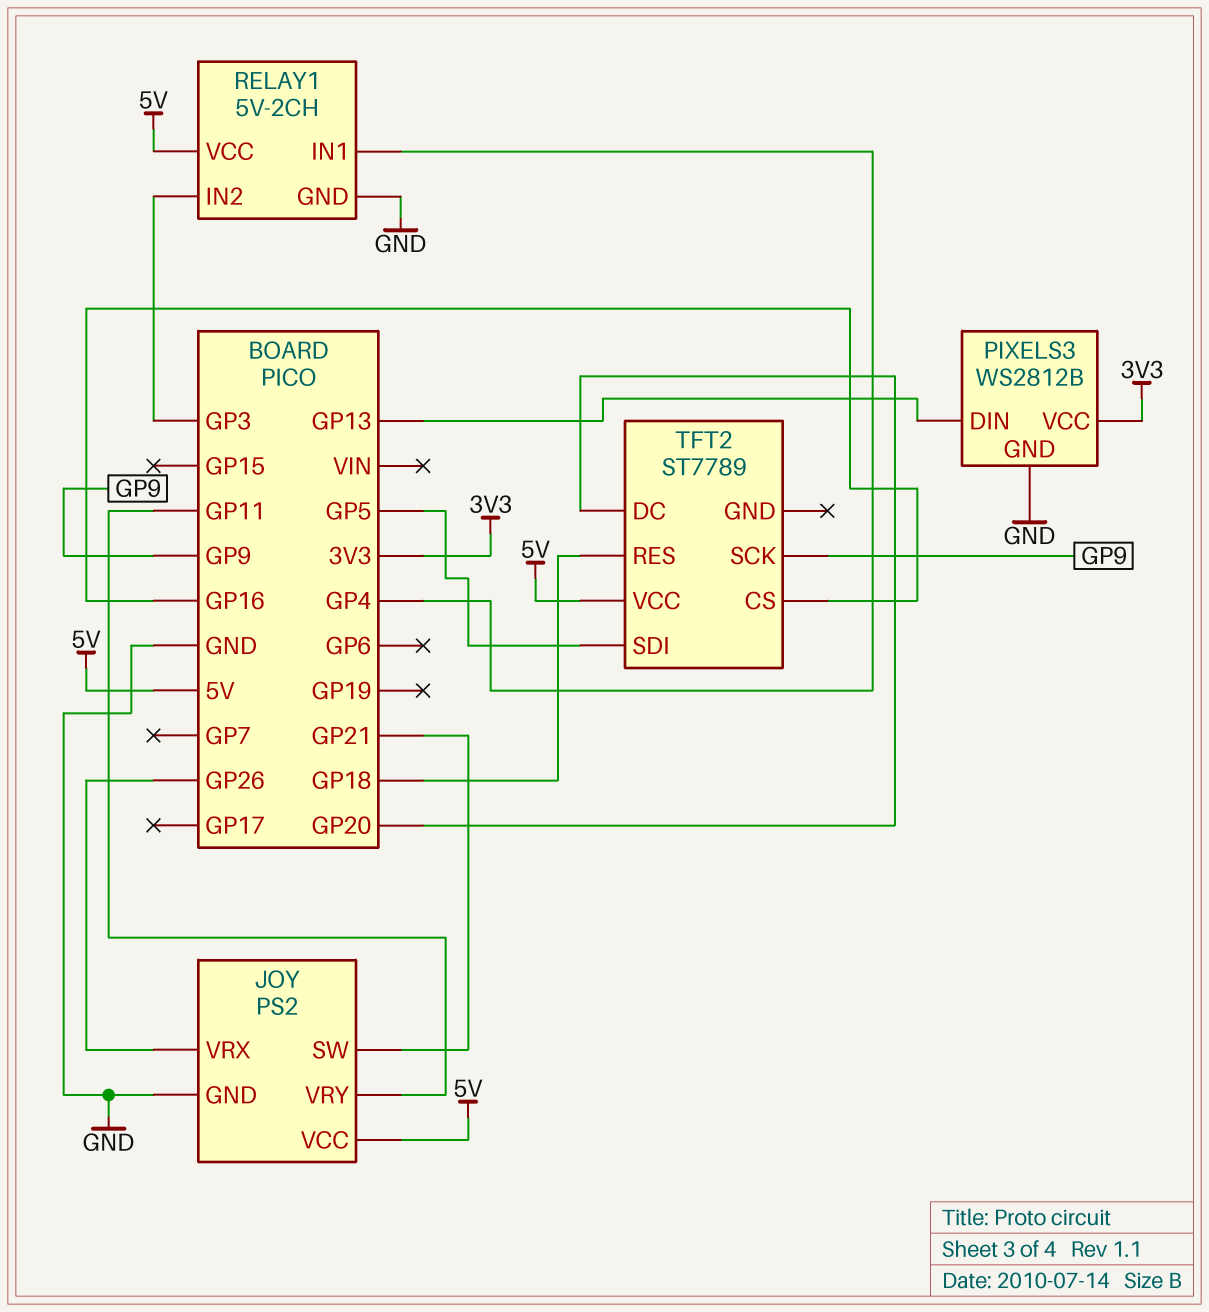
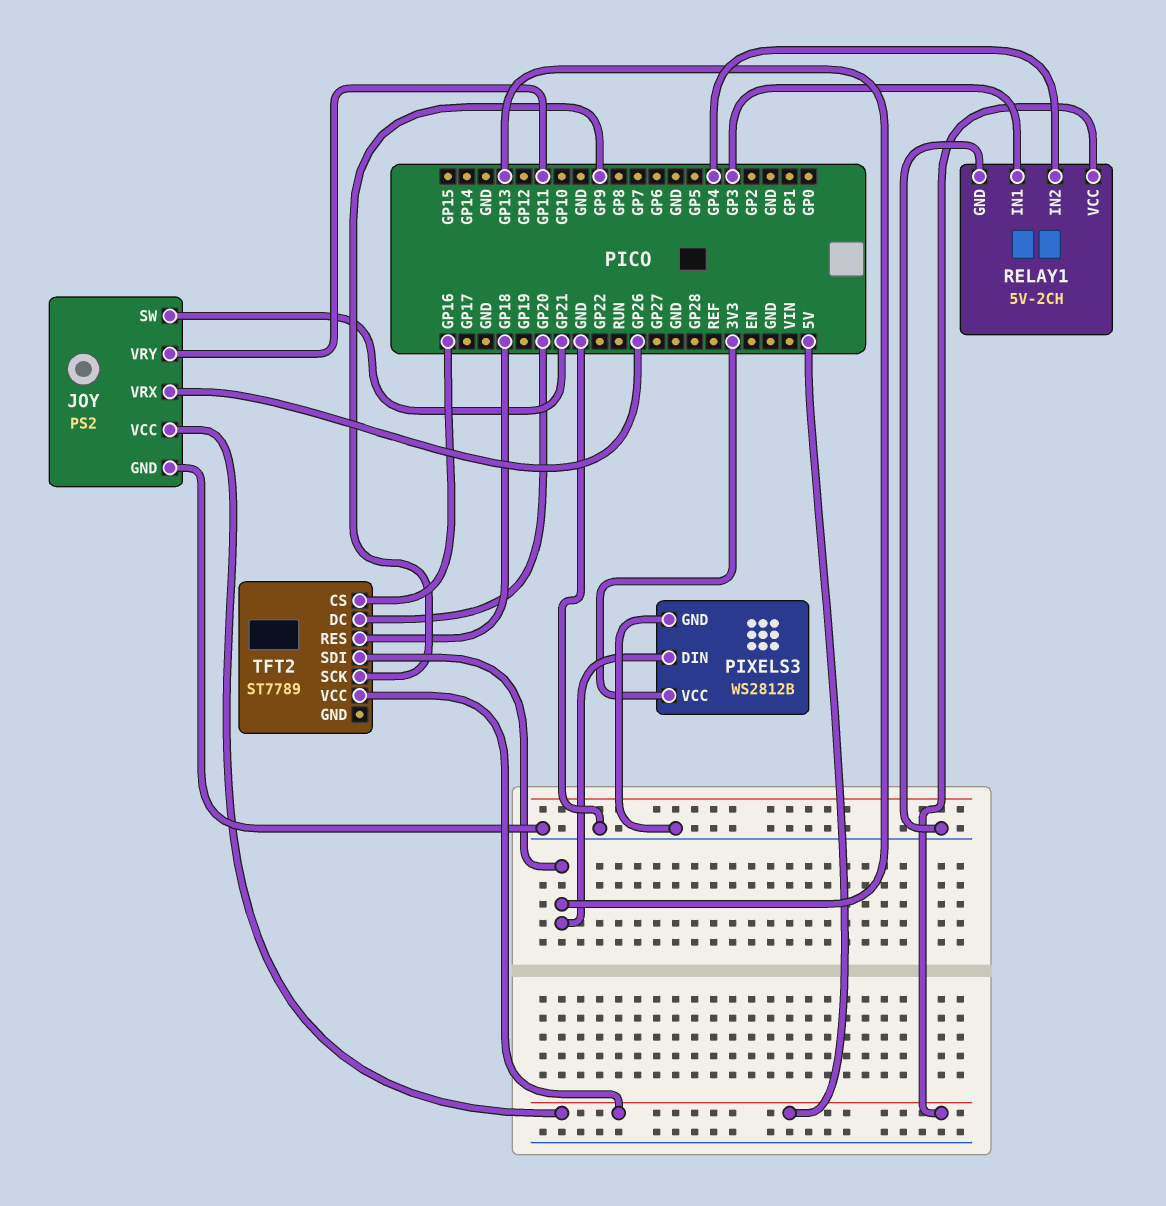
RELAY1 pin IN1: GP4 -> GP3
RELAY1 pin IN2: GP3 -> GP4
TFT2 pin SDI: GP5 -> GP13

